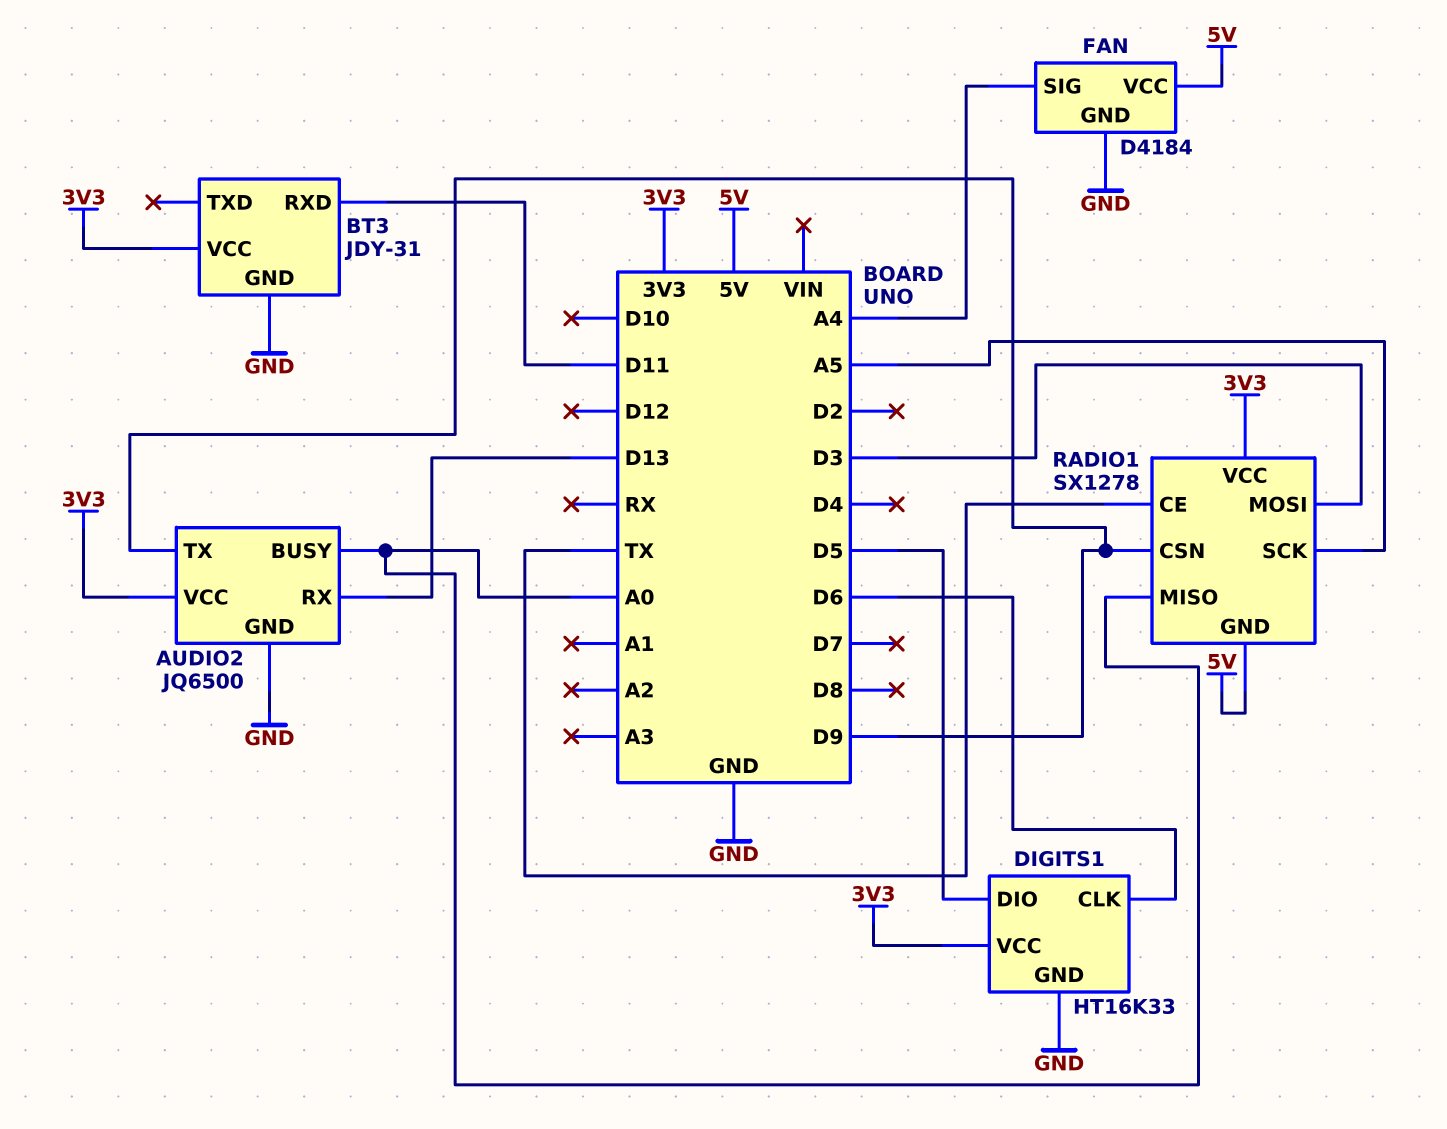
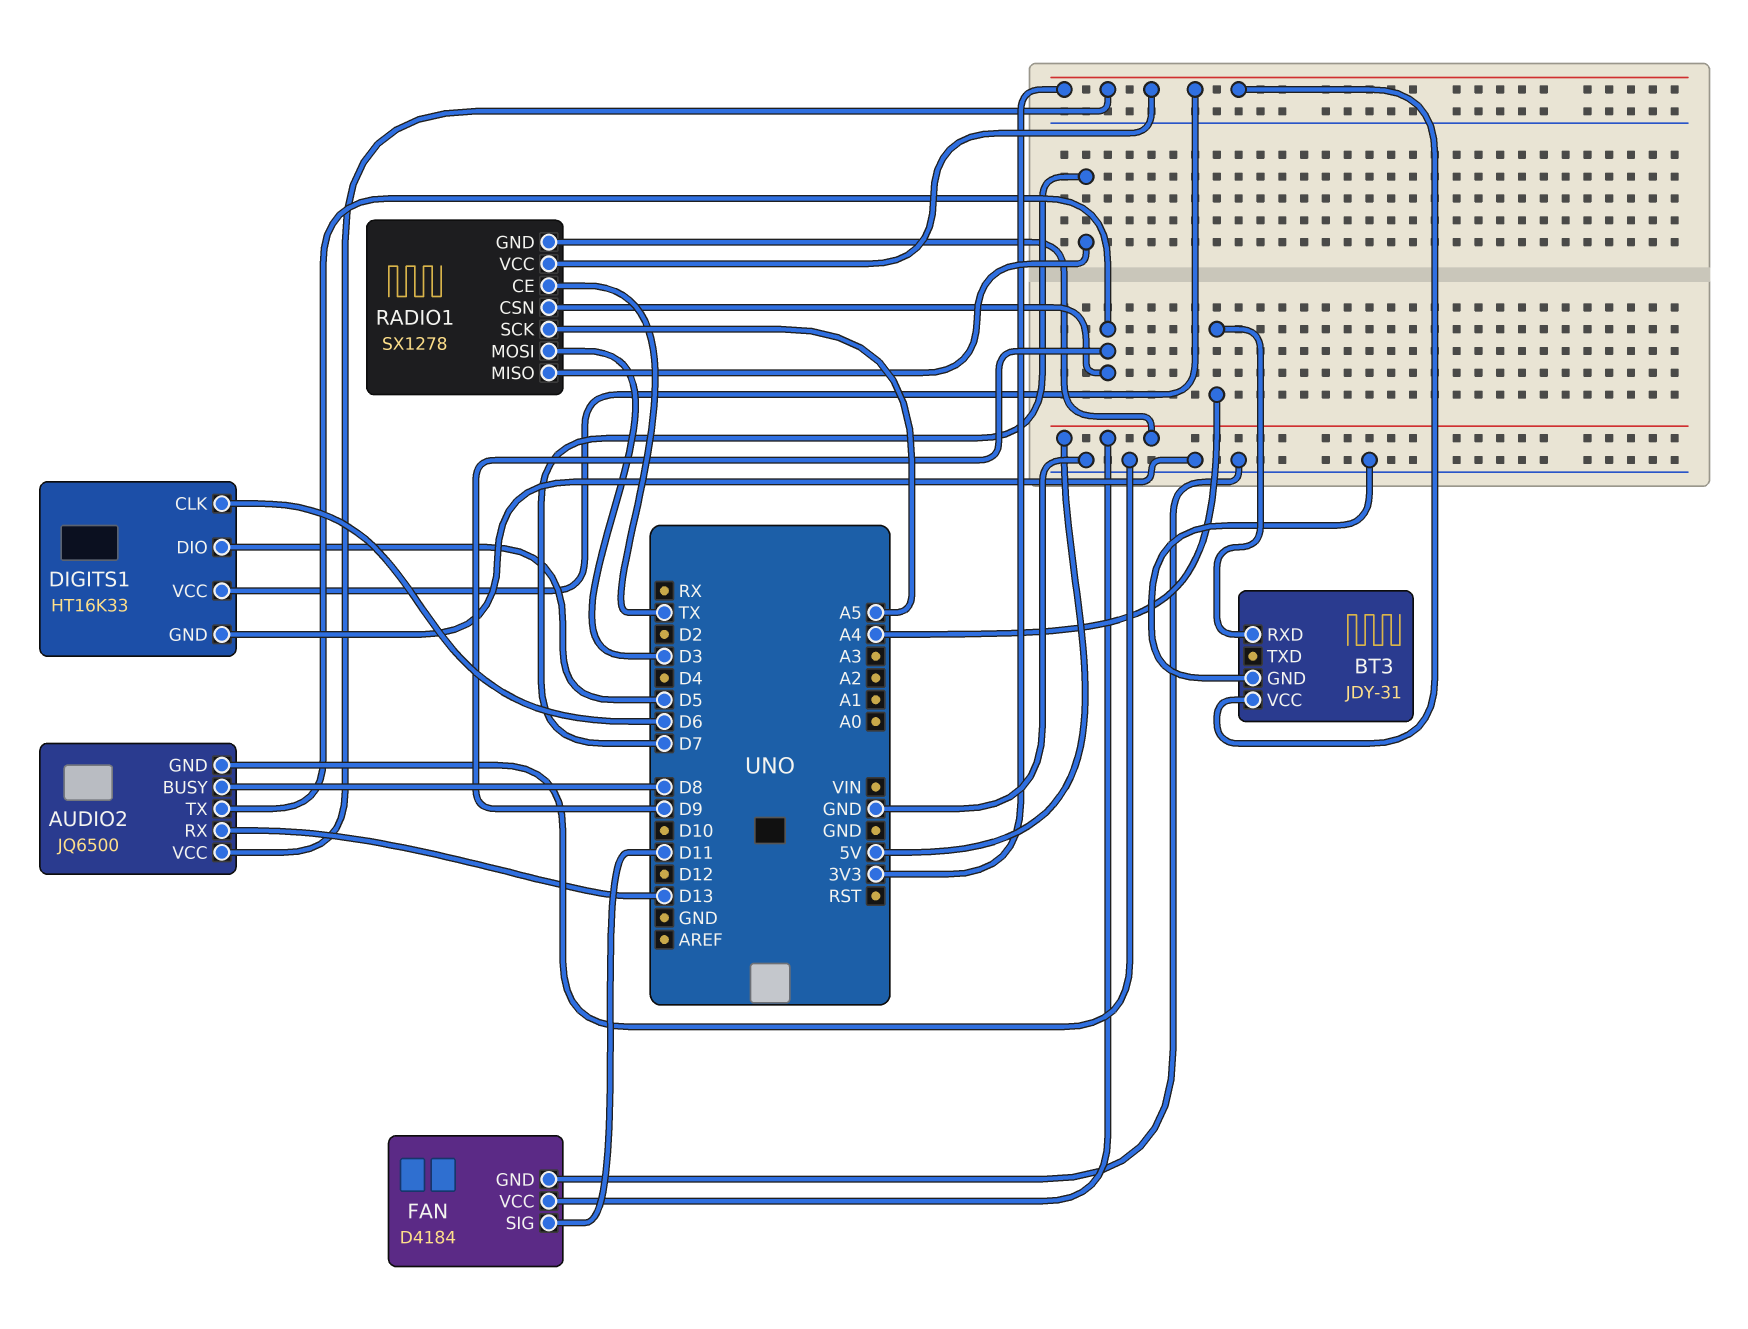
AUDIO2 pin BUSY: A0 -> D8
BT3 pin RXD: D11 -> A4
FAN pin SIG: A4 -> D11
RADIO1 pin MISO: A0 -> D7

